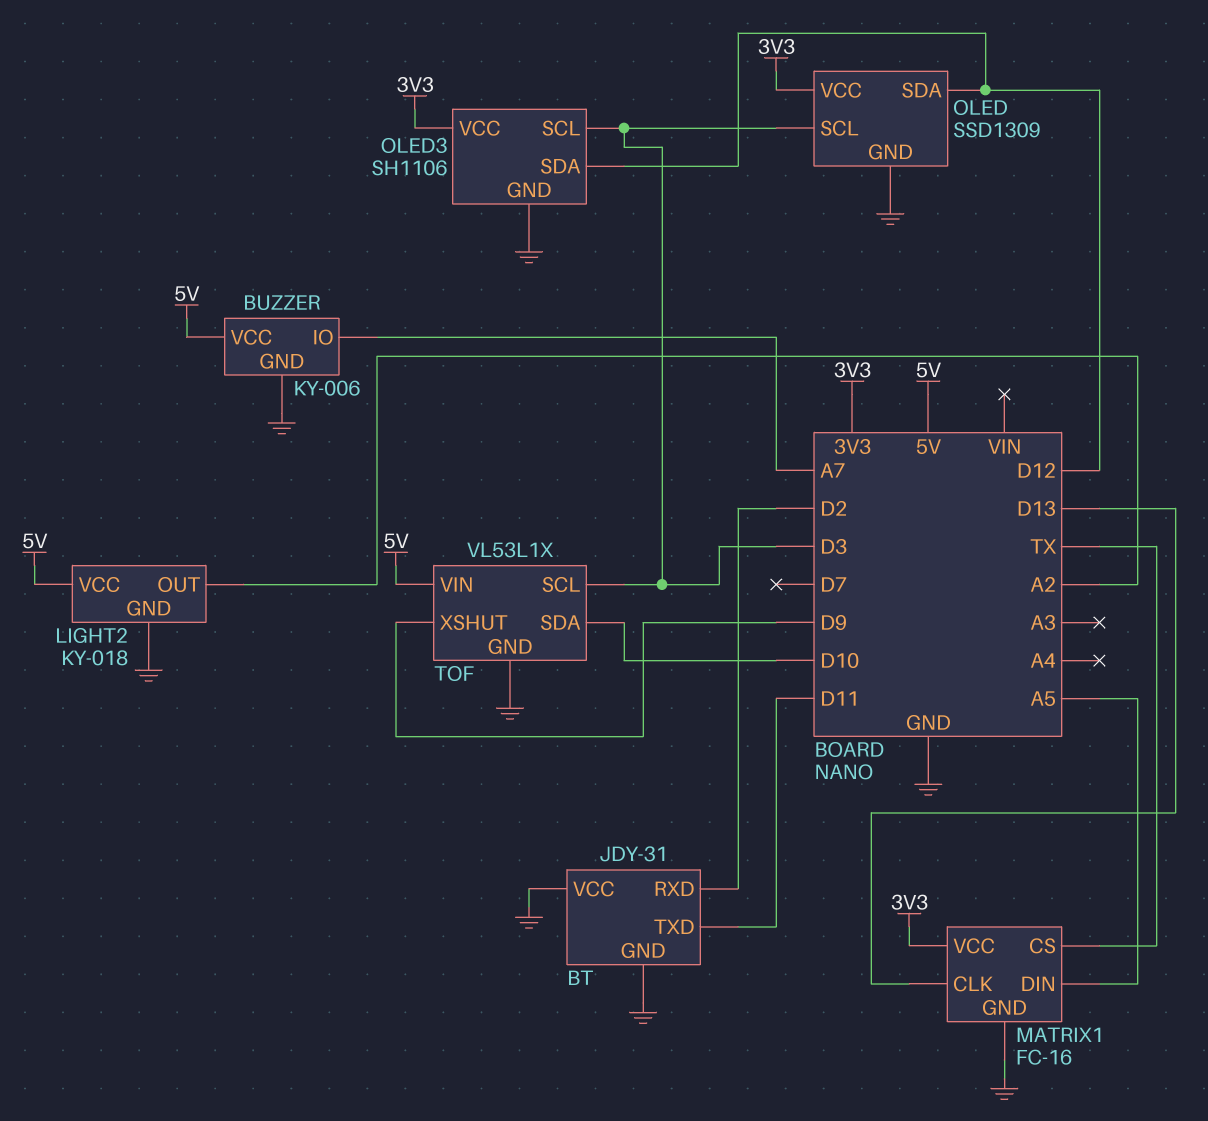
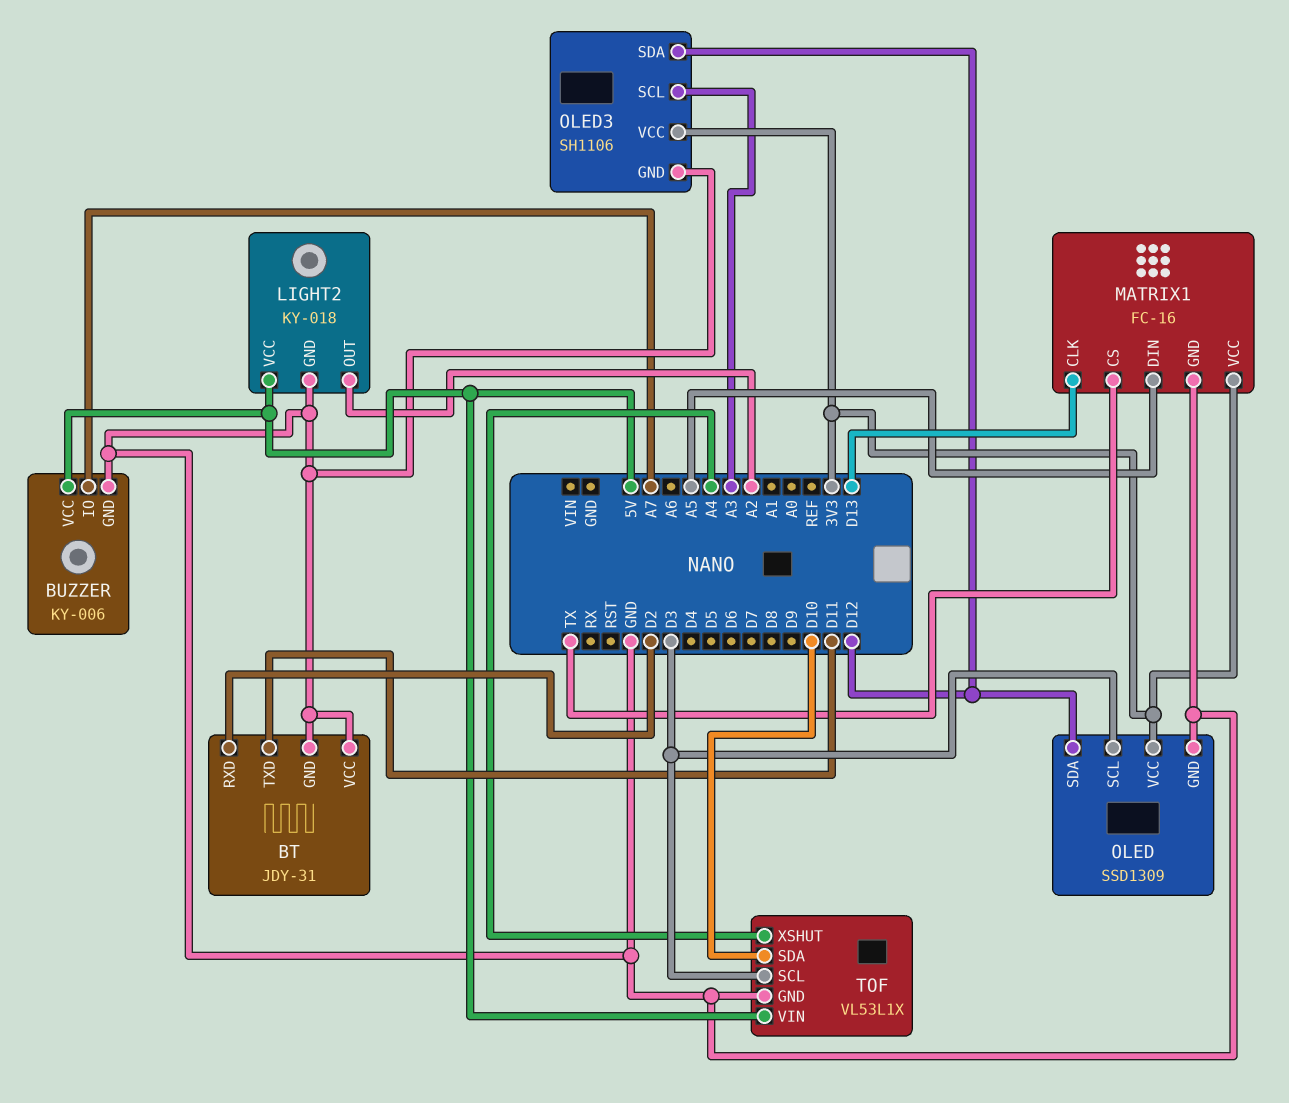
OLED3 pin SCL: D3 -> A3
TOF pin XSHUT: D9 -> A4

